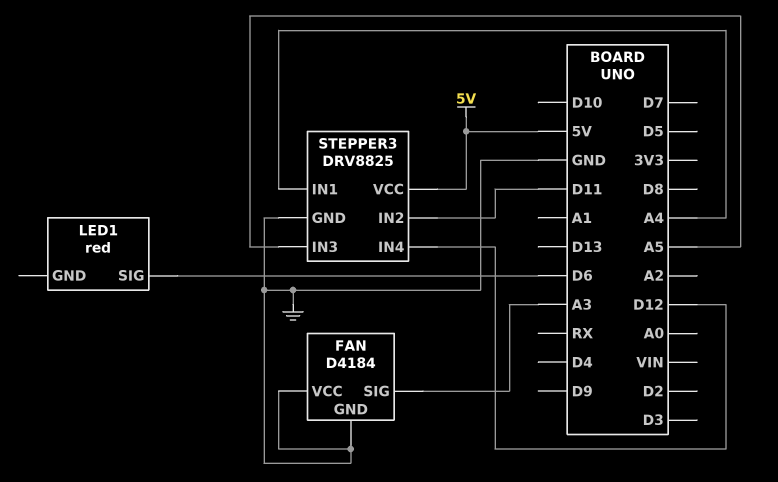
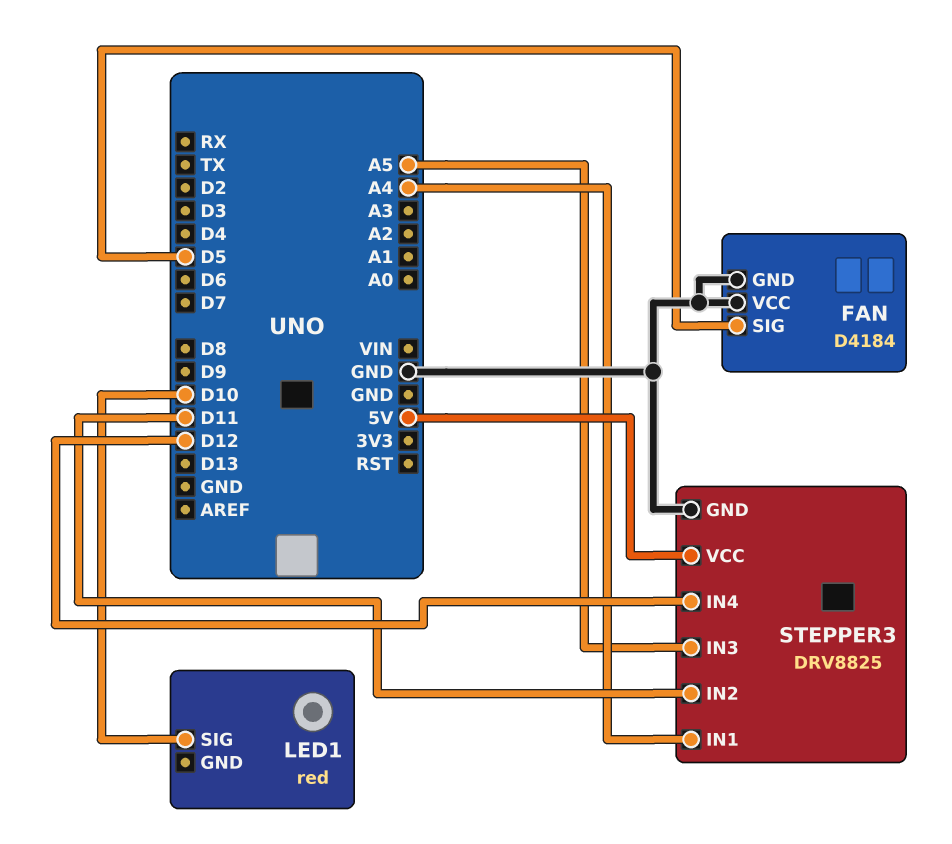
FAN pin SIG: A3 -> D5
LED1 pin SIG: D6 -> D10

